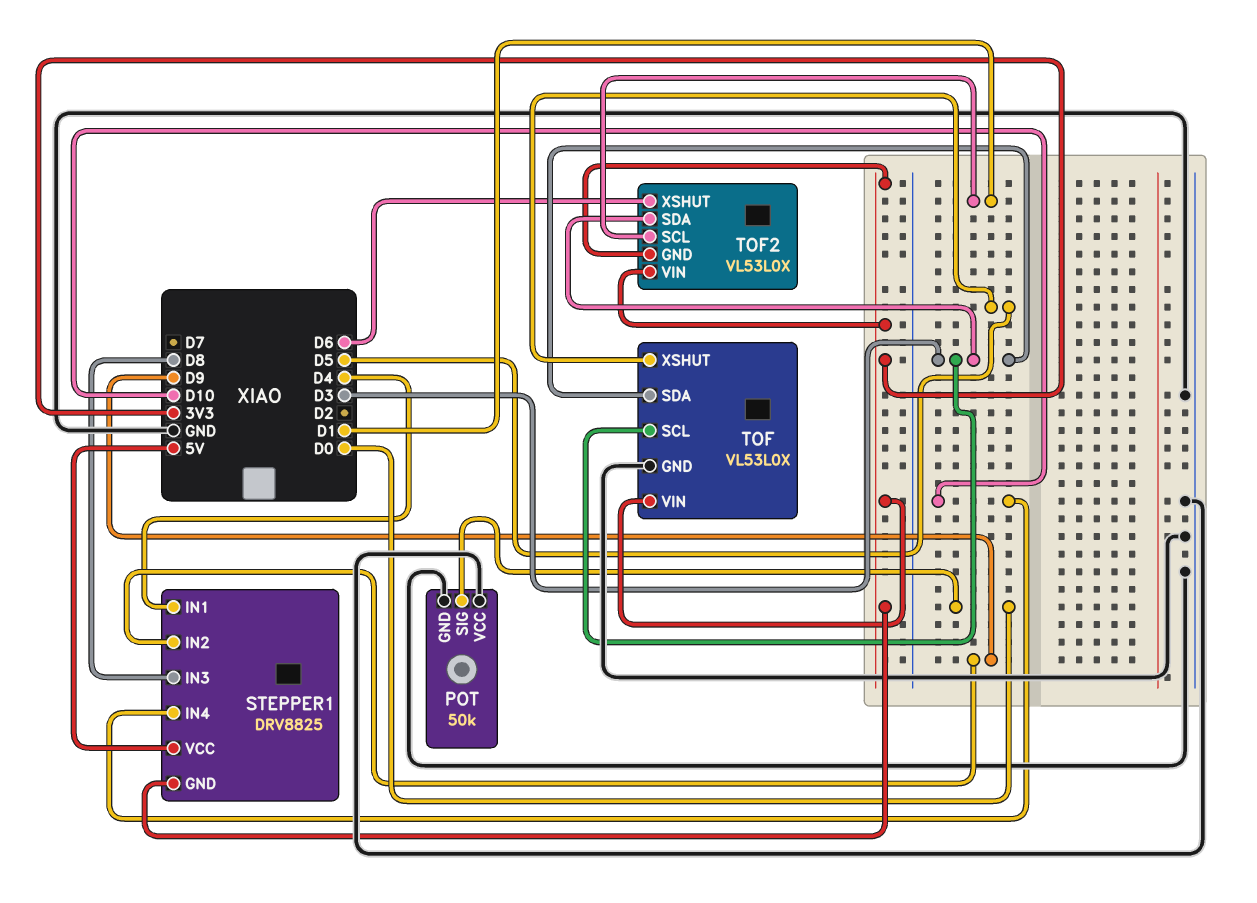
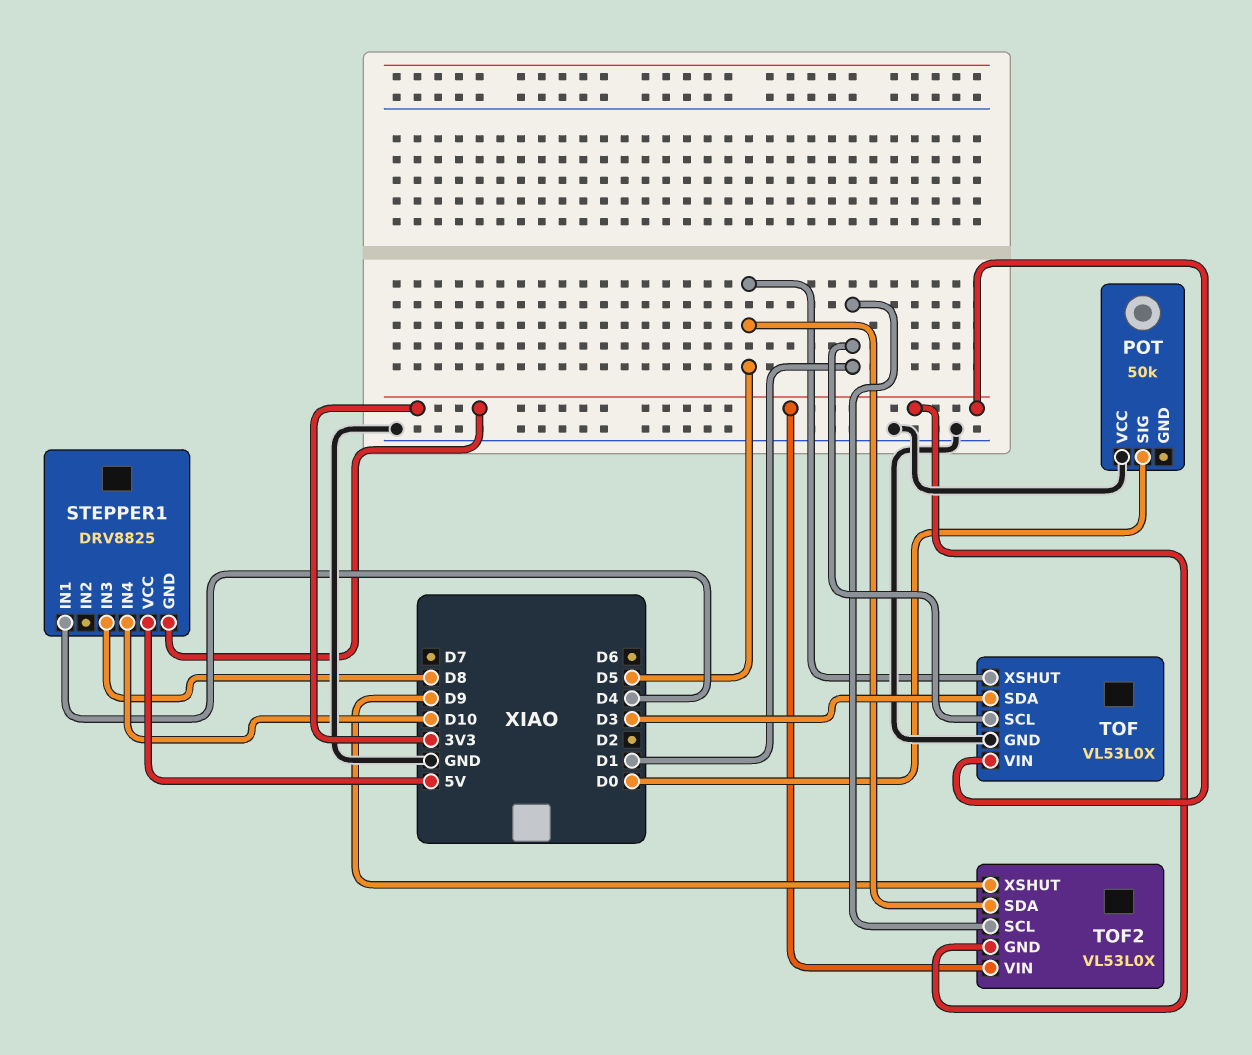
POT pin GND: GND -> none
STEPPER1 pin IN2: D9 -> none
TOF pin SCL: D3 -> D1
TOF2 pin SDA: D3 -> D5
TOF2 pin XSHUT: D6 -> D9

